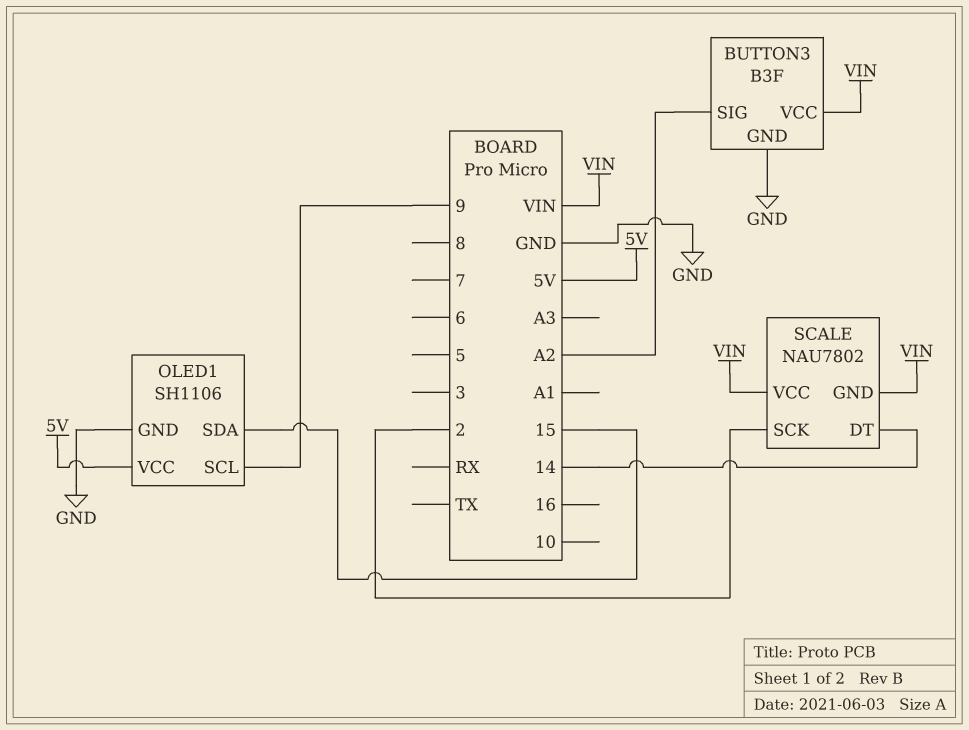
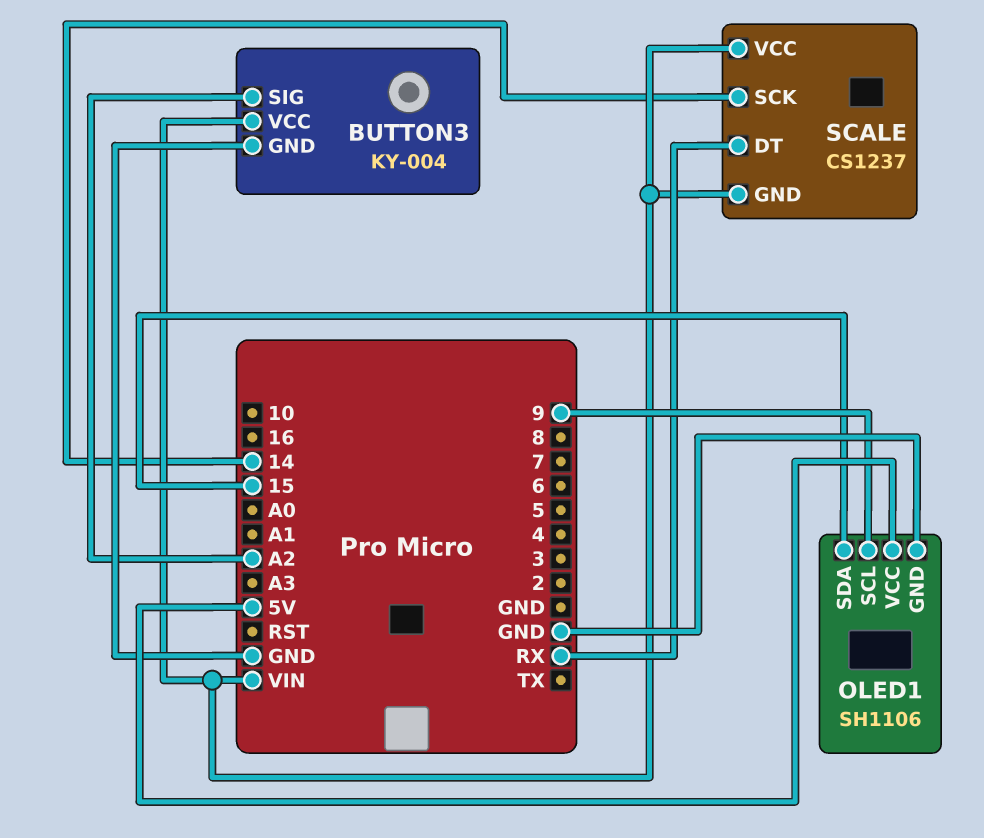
BUTTON3: B3F -> KY-004
SCALE: NAU7802 -> CS1237
SCALE pin DT: 14 -> RX
SCALE pin SCK: 2 -> 14

